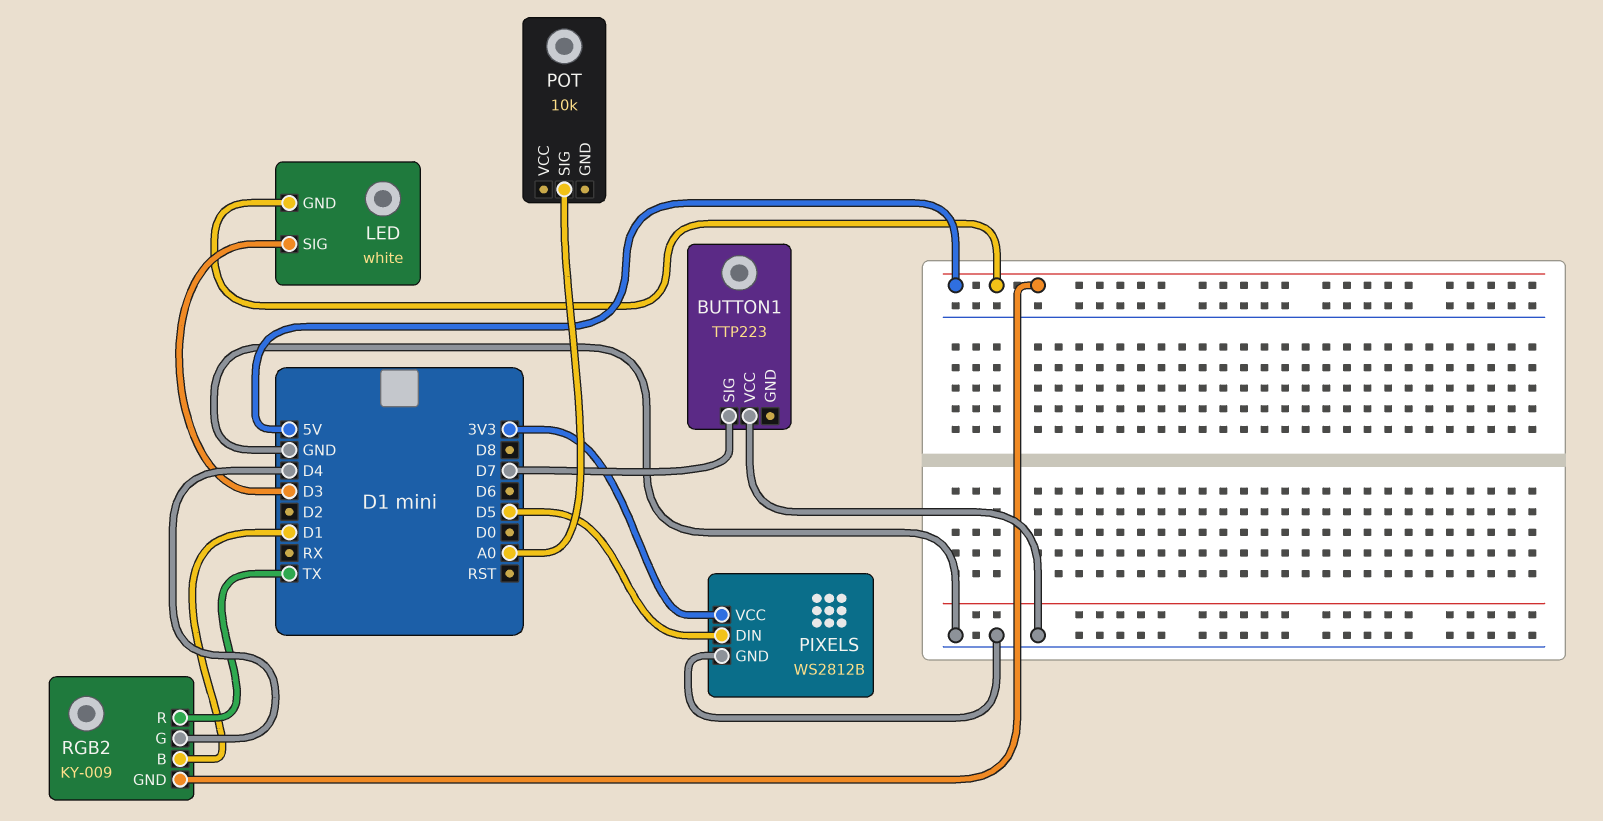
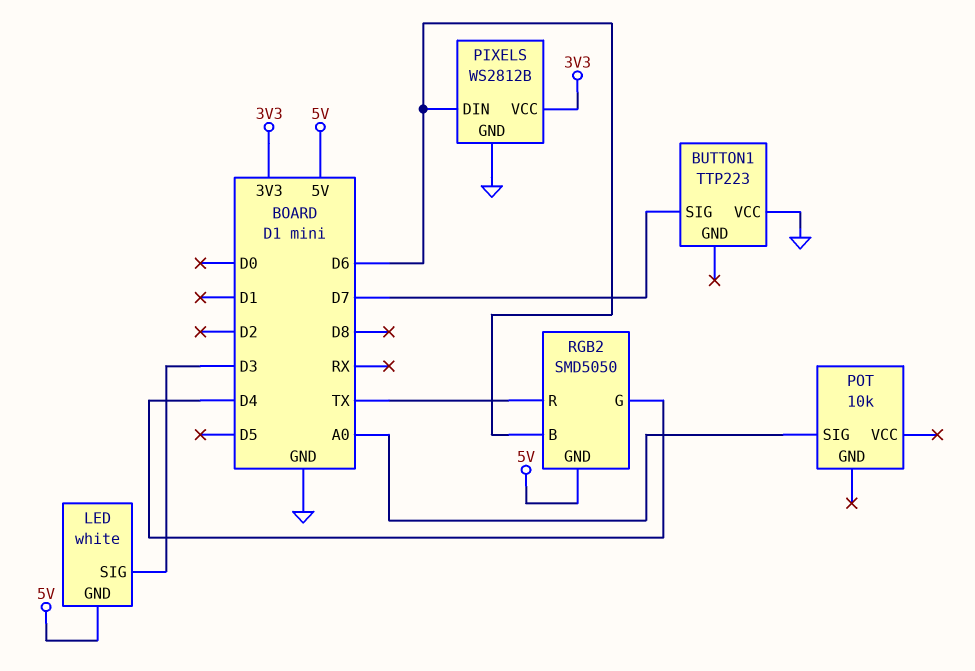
PIXELS pin DIN: D5 -> D6
RGB2: KY-009 -> SMD5050
RGB2 pin B: D1 -> D6

